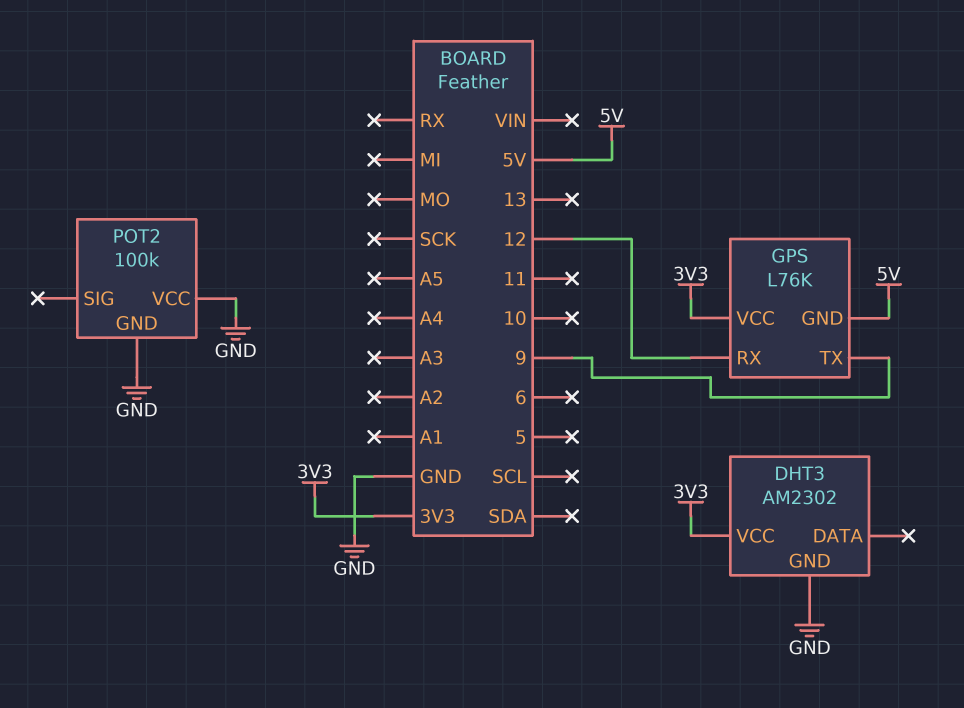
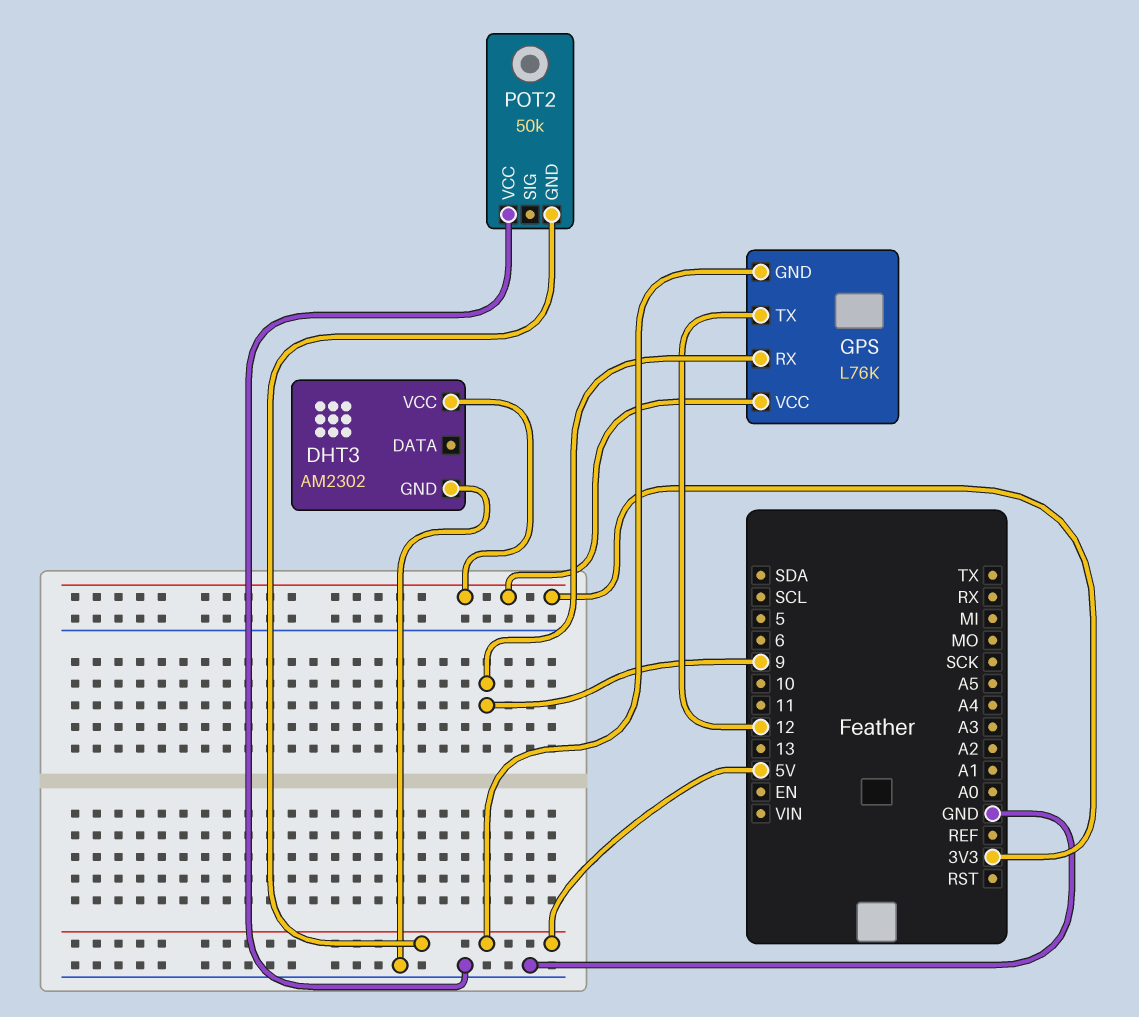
GPS pin RX: 12 -> 9
GPS pin TX: 9 -> 12
POT2: 100k -> 50k
POT2 pin GND: GND -> 5V

